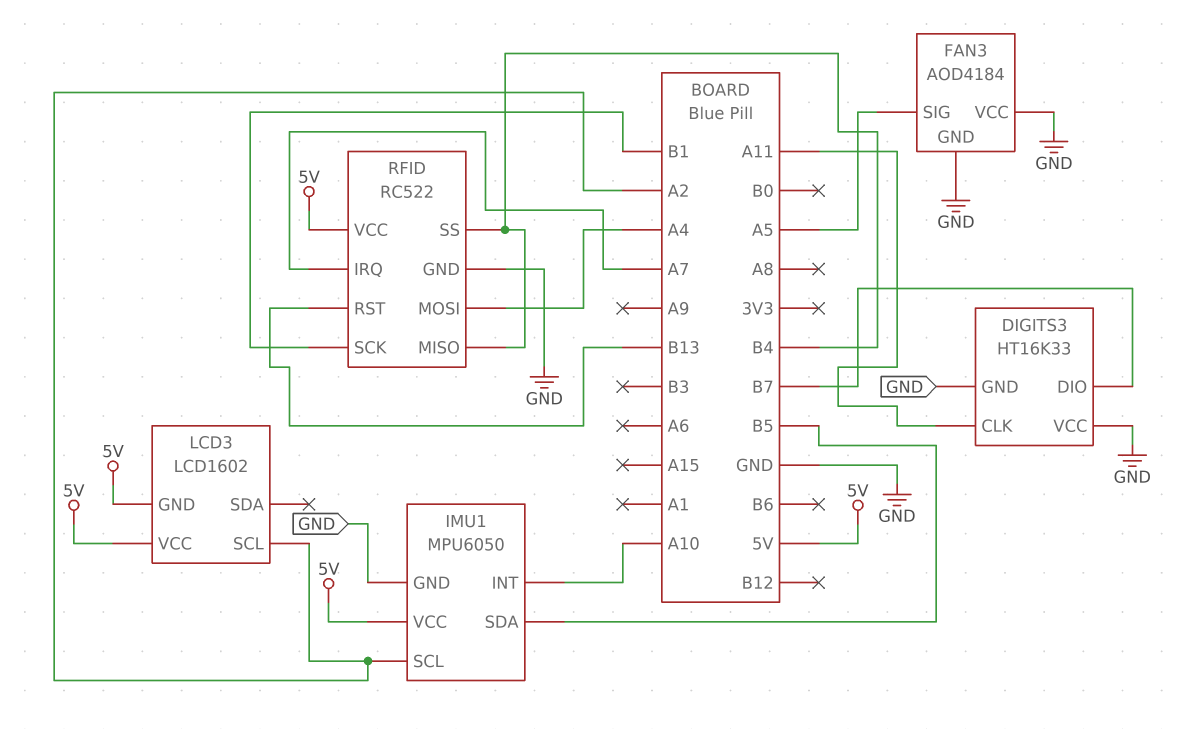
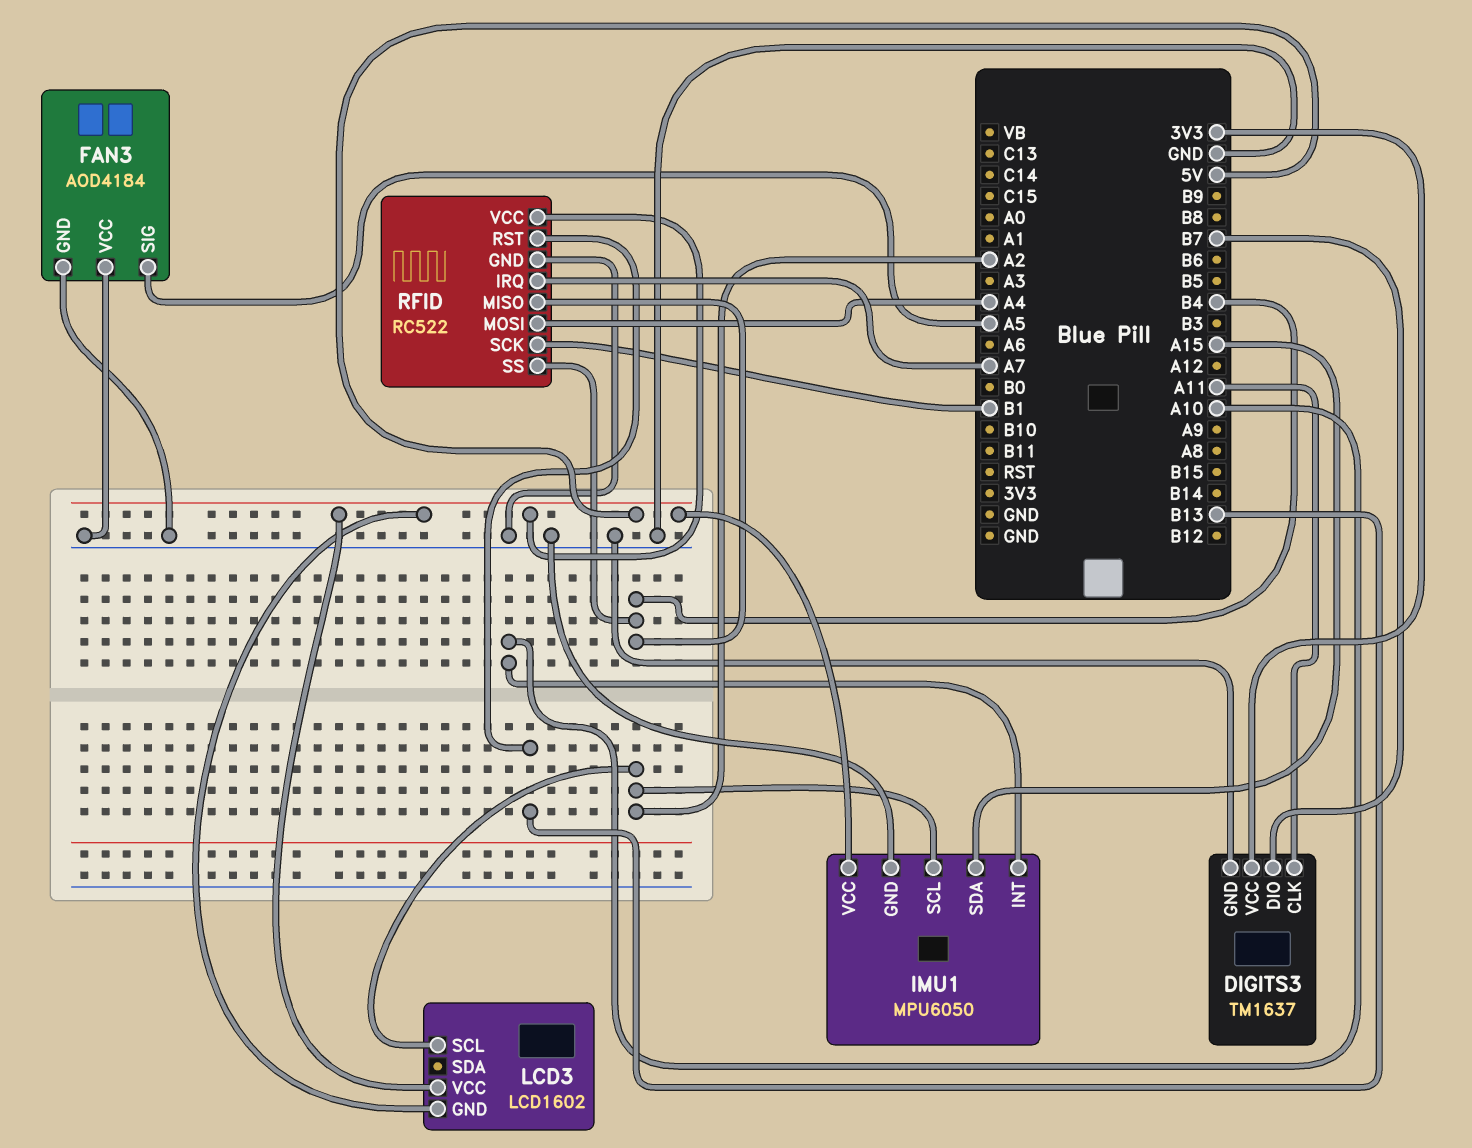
DIGITS3: HT16K33 -> TM1637
DIGITS3 pin VCC: GND -> 3V3
IMU1 pin SDA: B5 -> A15

